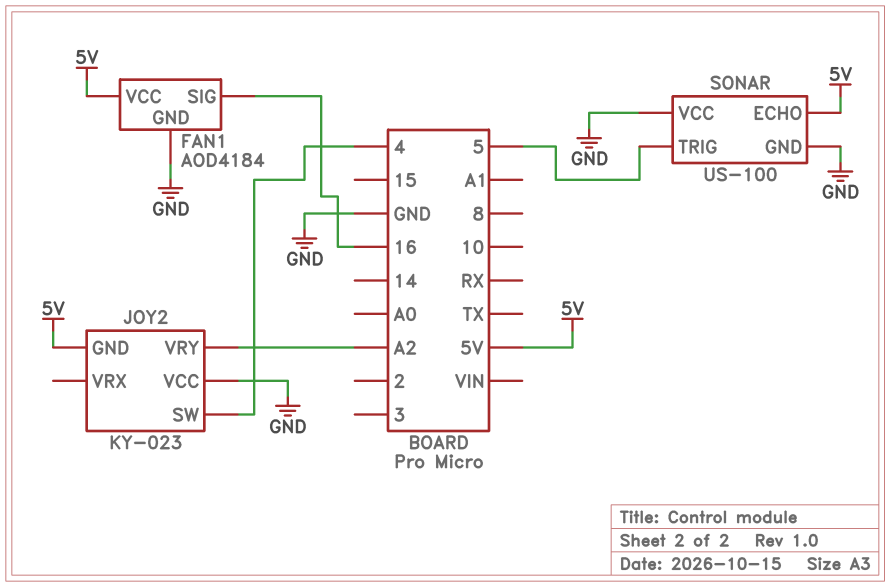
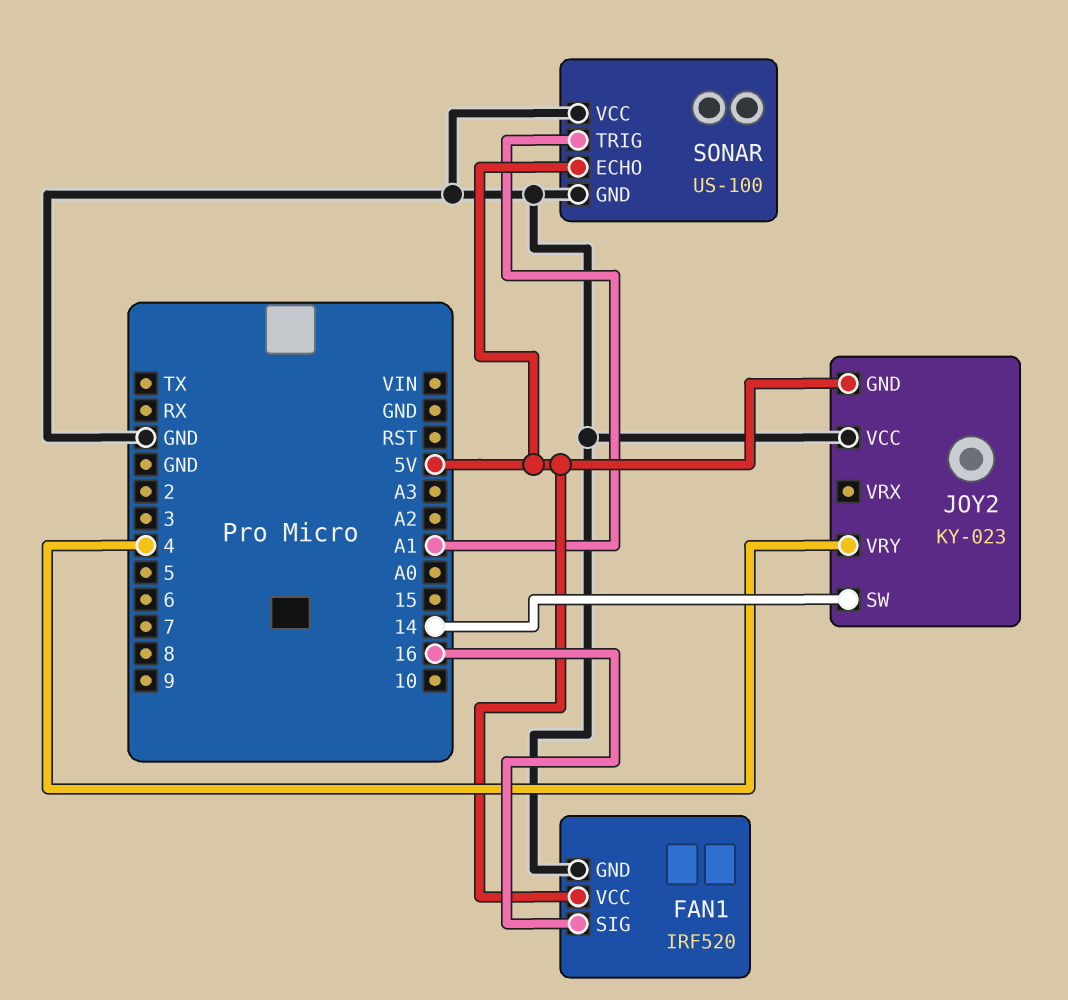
FAN1: AOD4184 -> IRF520
JOY2 pin SW: 4 -> 14
JOY2 pin VRY: A2 -> 4
SONAR pin TRIG: 5 -> A1

